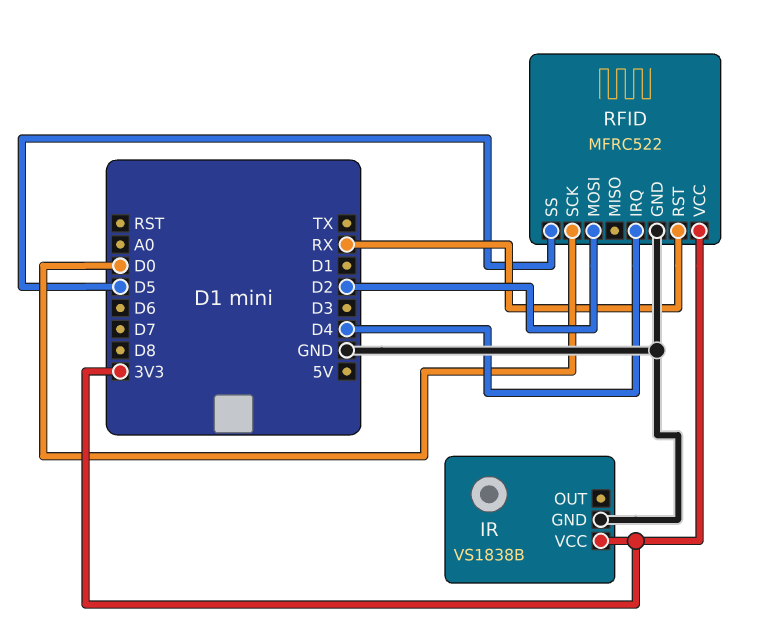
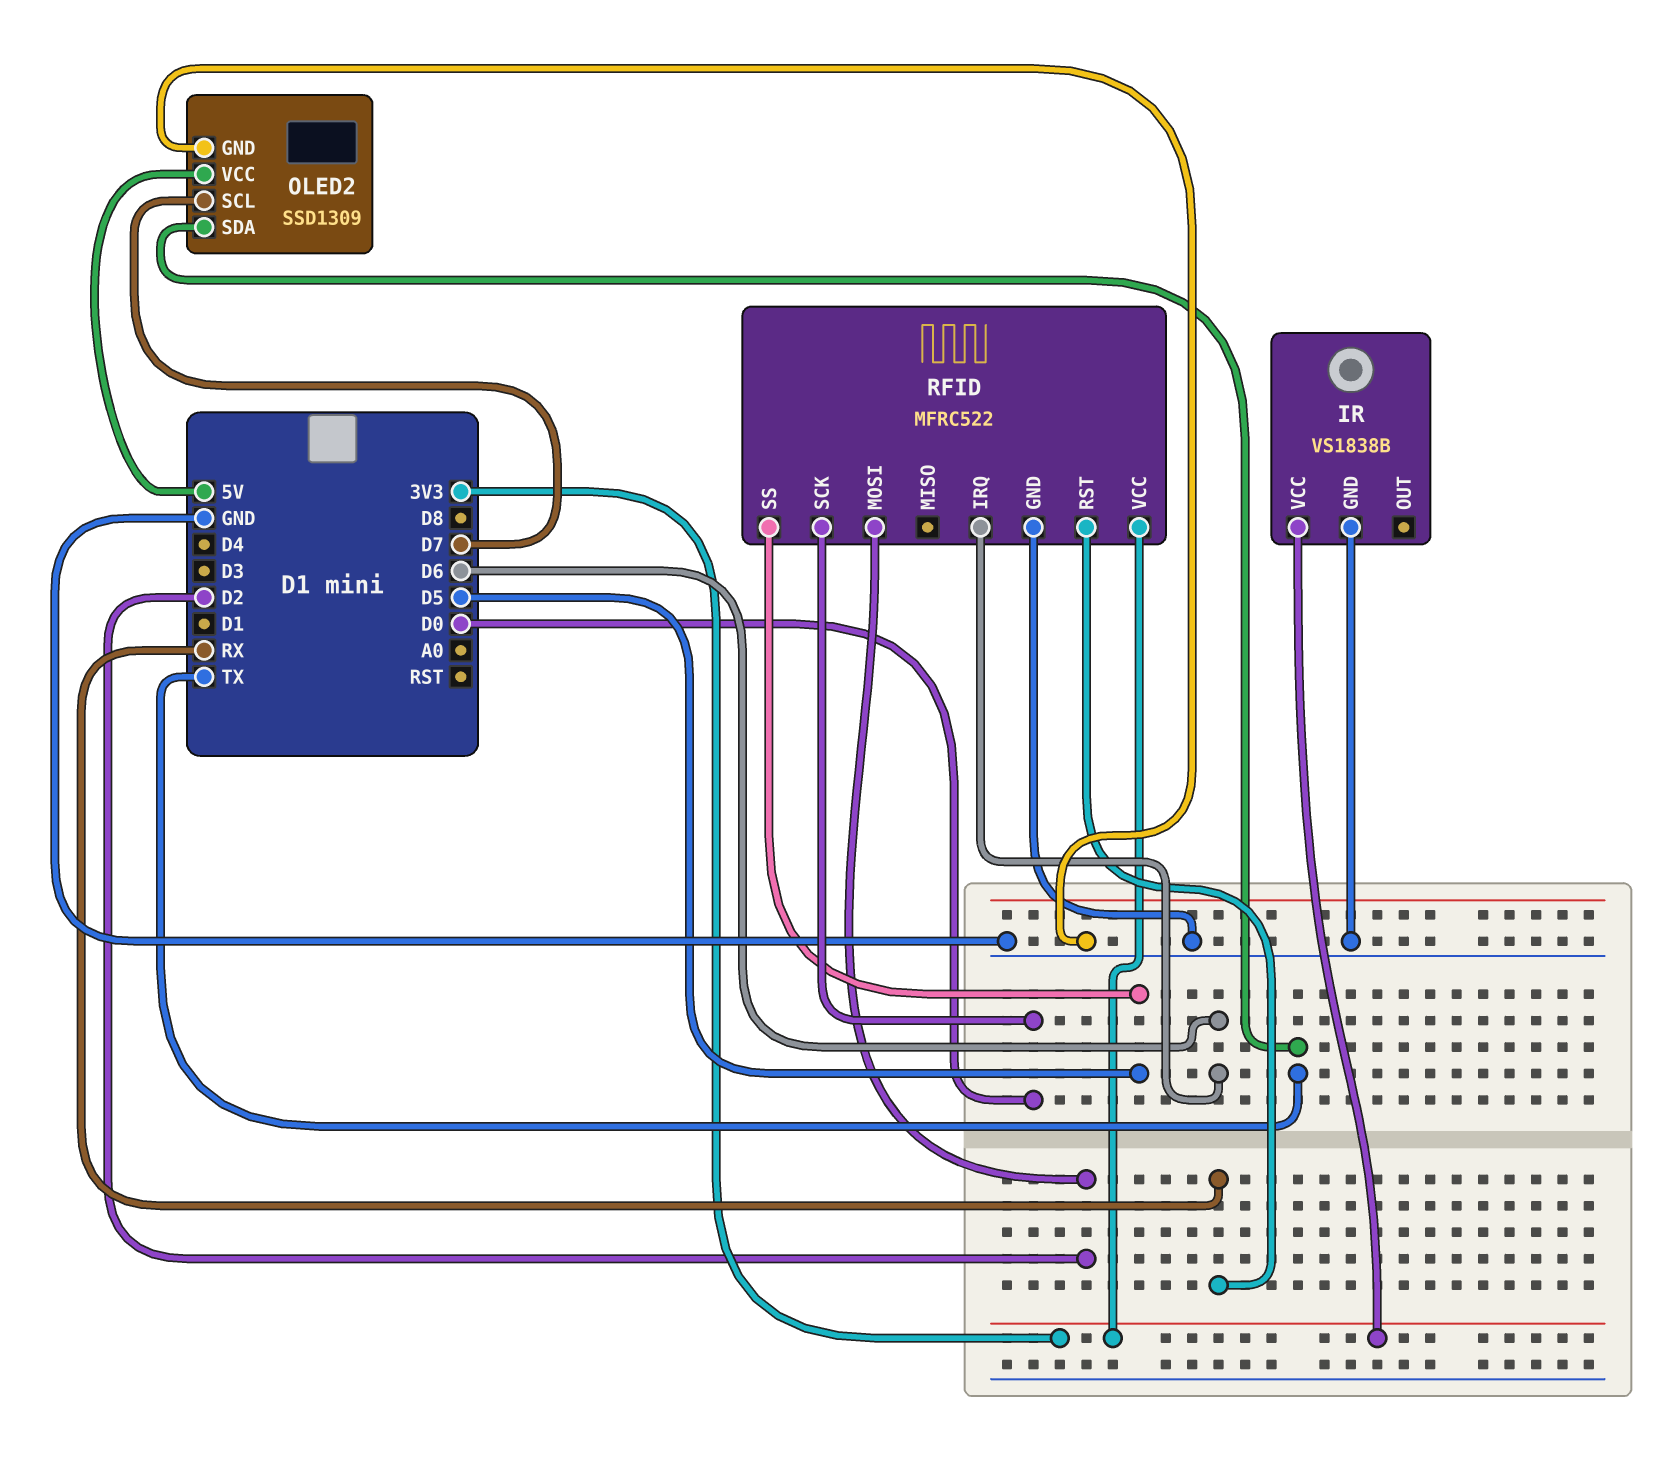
OLED2: none -> SSD1309
OLED2 pin GND: none -> GND
OLED2 pin SCL: none -> D7
OLED2 pin SDA: none -> TX
OLED2 pin VCC: none -> 5V
RFID pin IRQ: D4 -> D6

